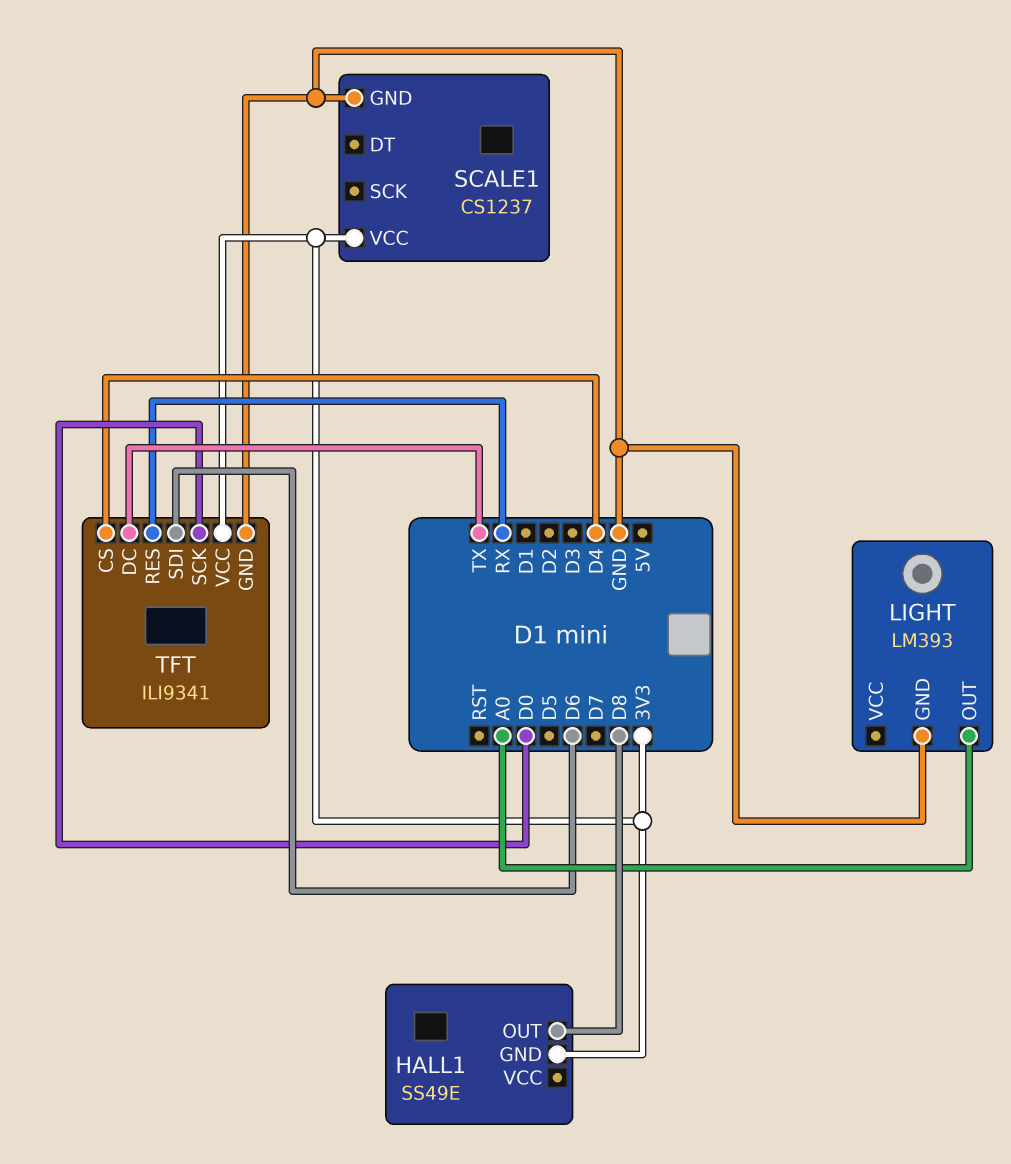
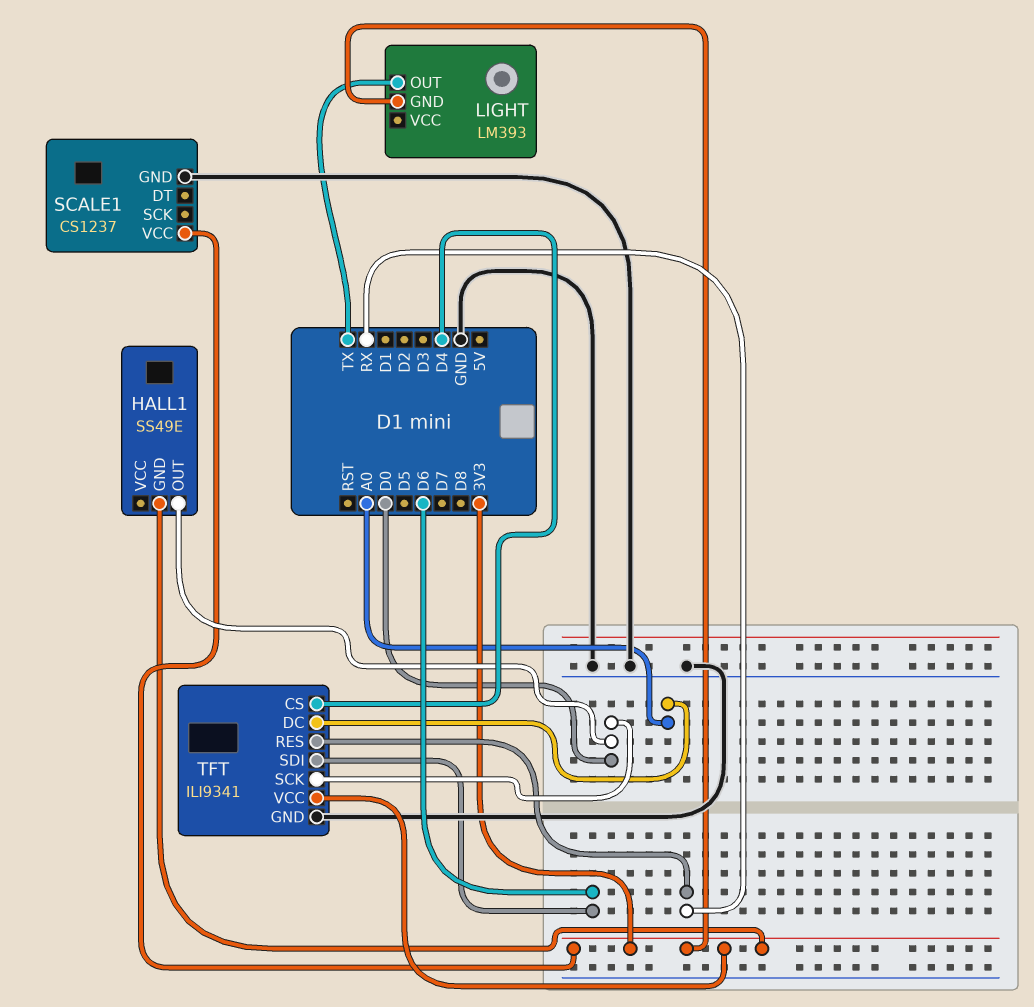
HALL1 pin OUT: D8 -> D0
LIGHT pin GND: GND -> 3V3
LIGHT pin OUT: A0 -> TX
TFT pin DC: TX -> A0

